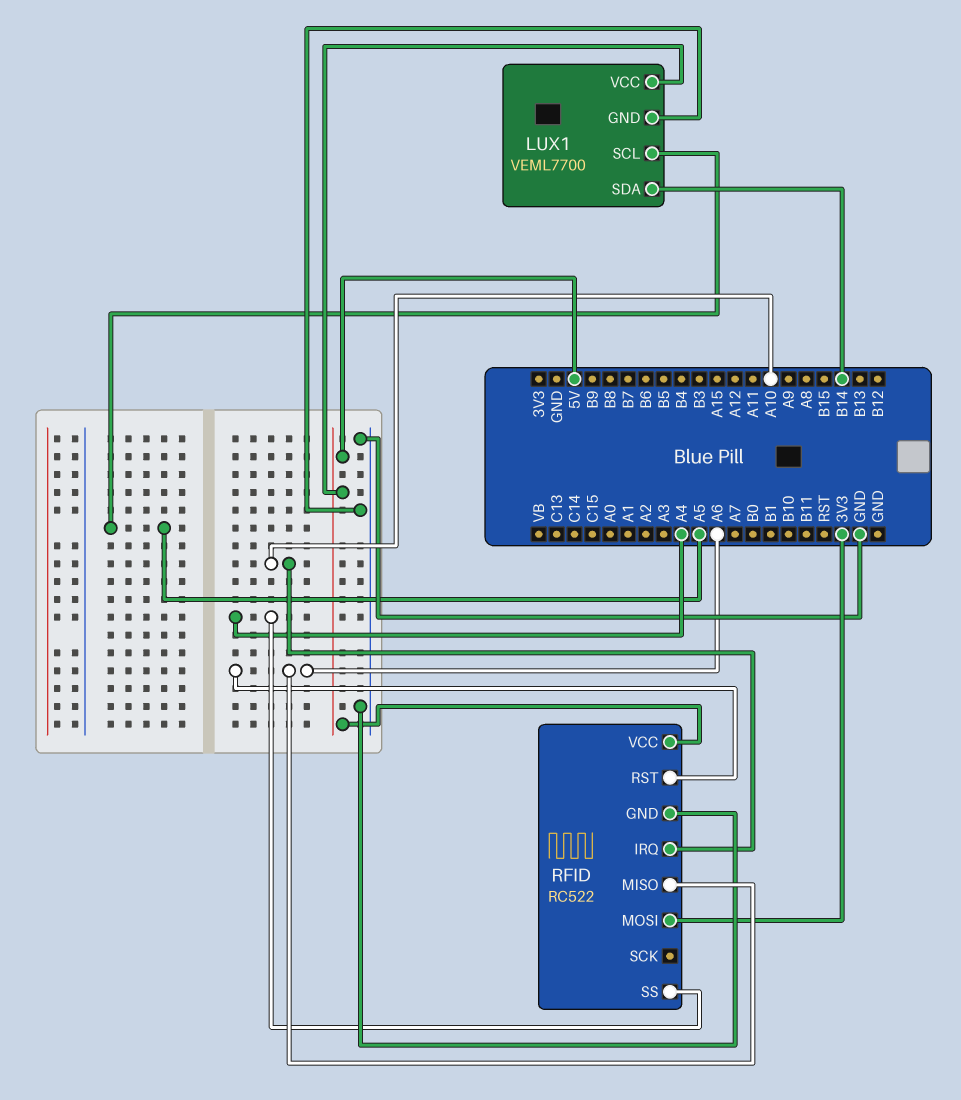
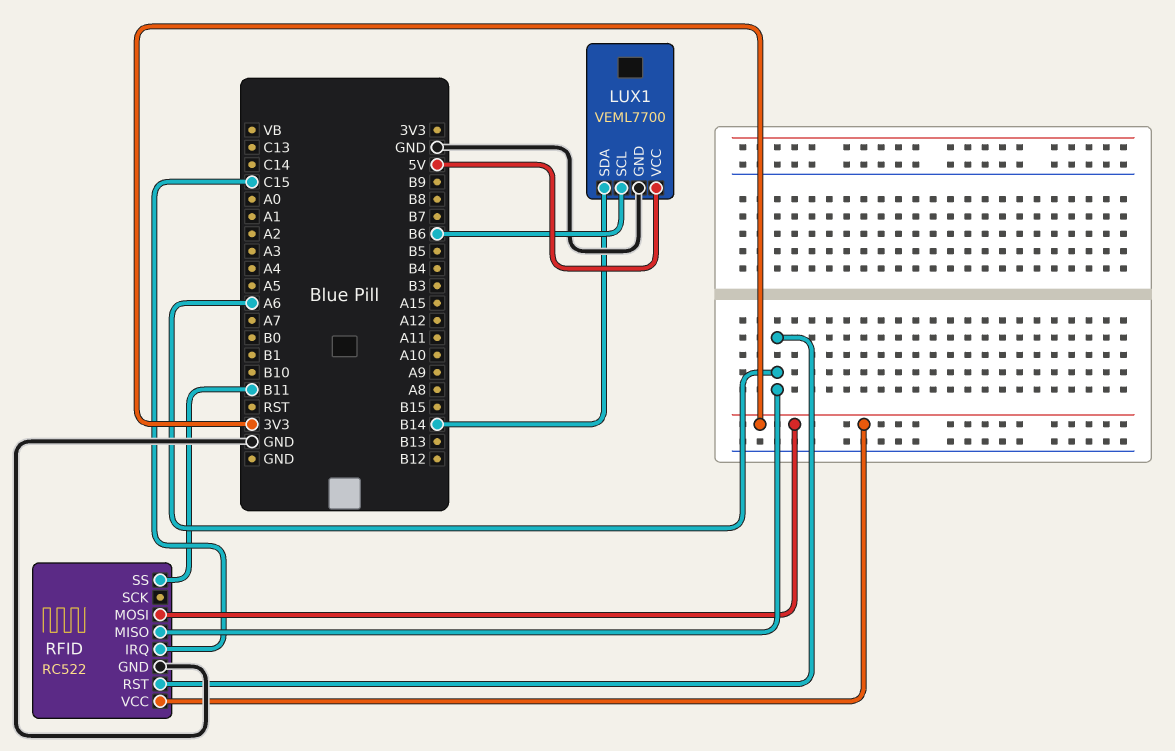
LUX1 pin SCL: A5 -> B6
RFID pin IRQ: A10 -> C15
RFID pin SS: A4 -> B11
RFID pin VCC: 5V -> 3V3

